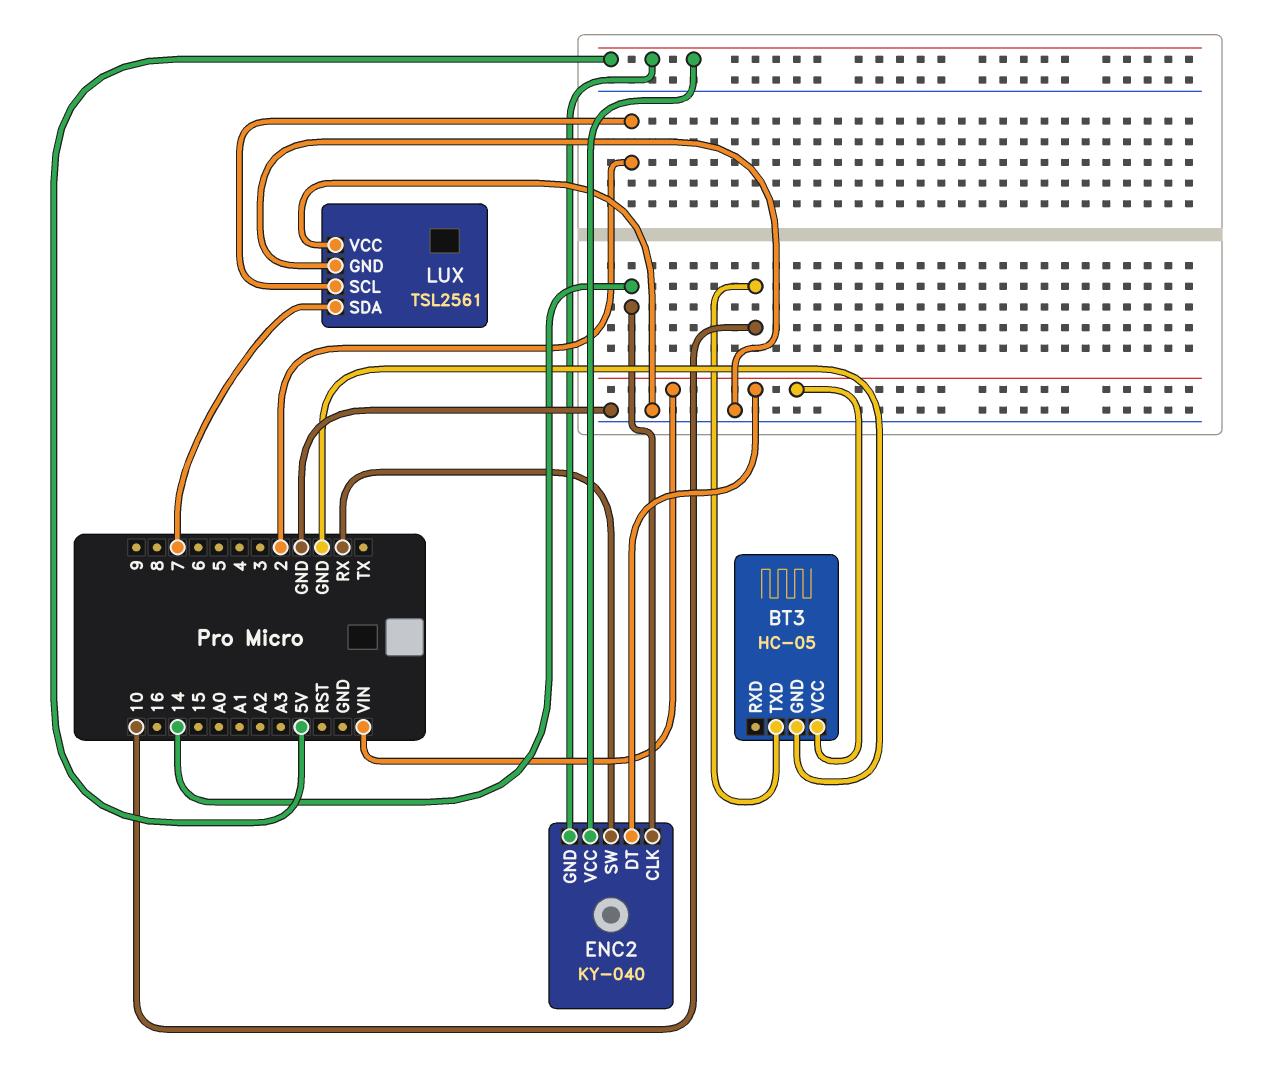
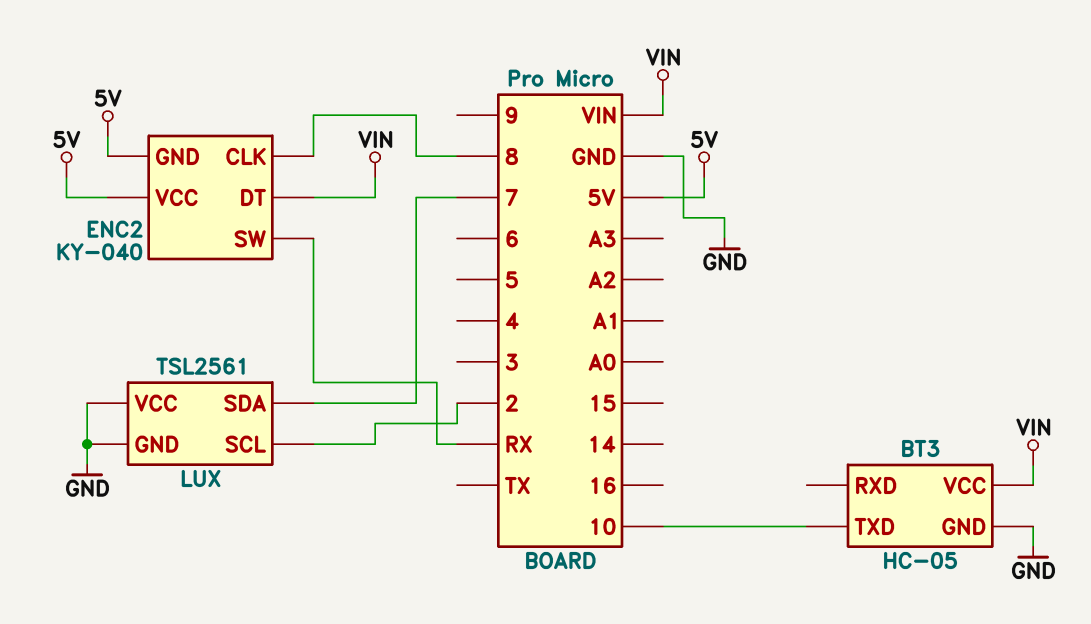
ENC2 pin CLK: 14 -> 8

